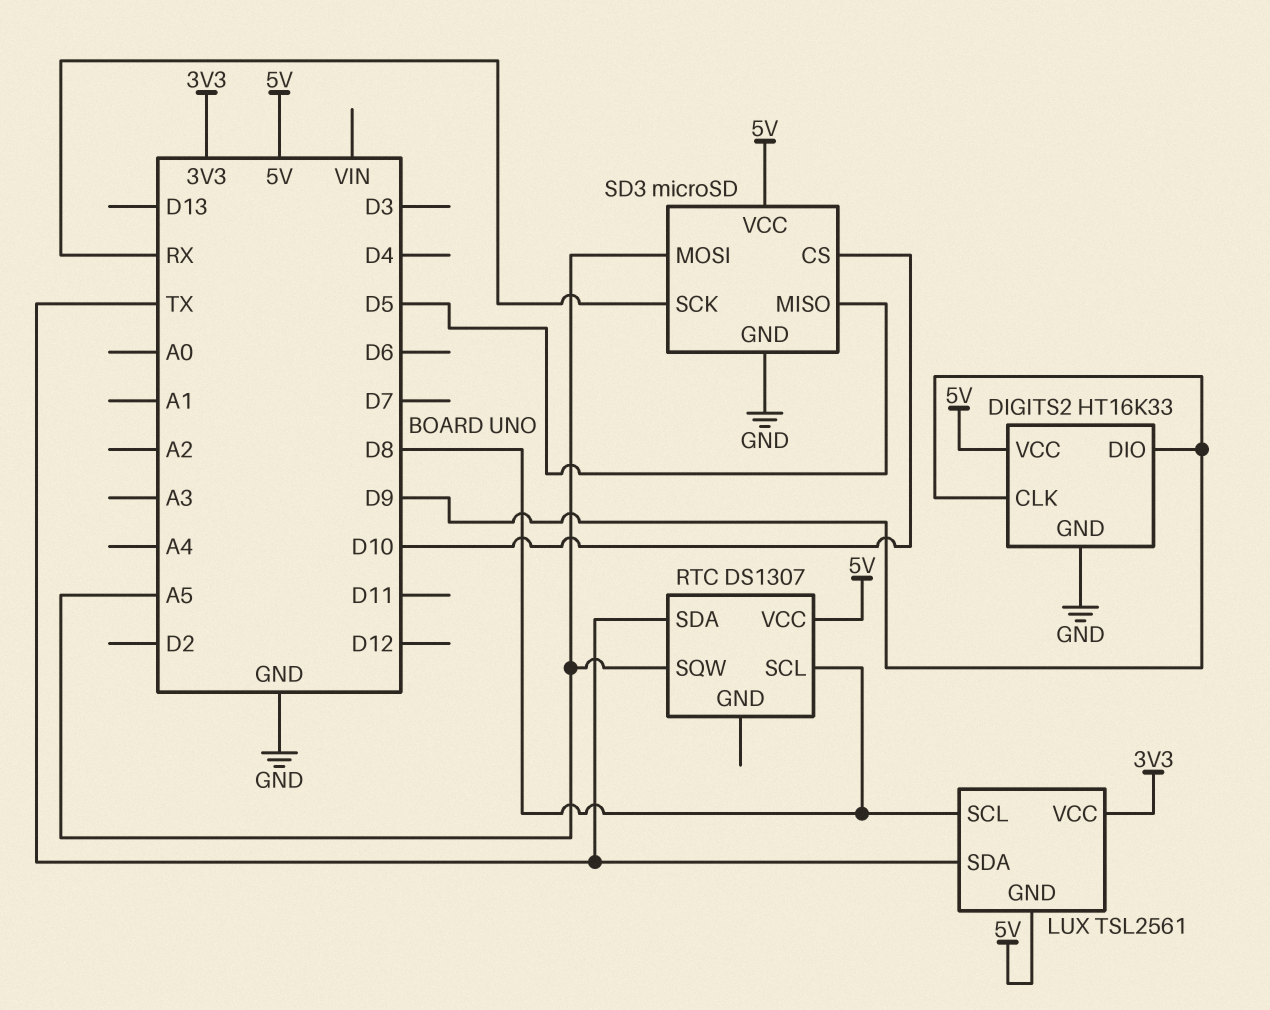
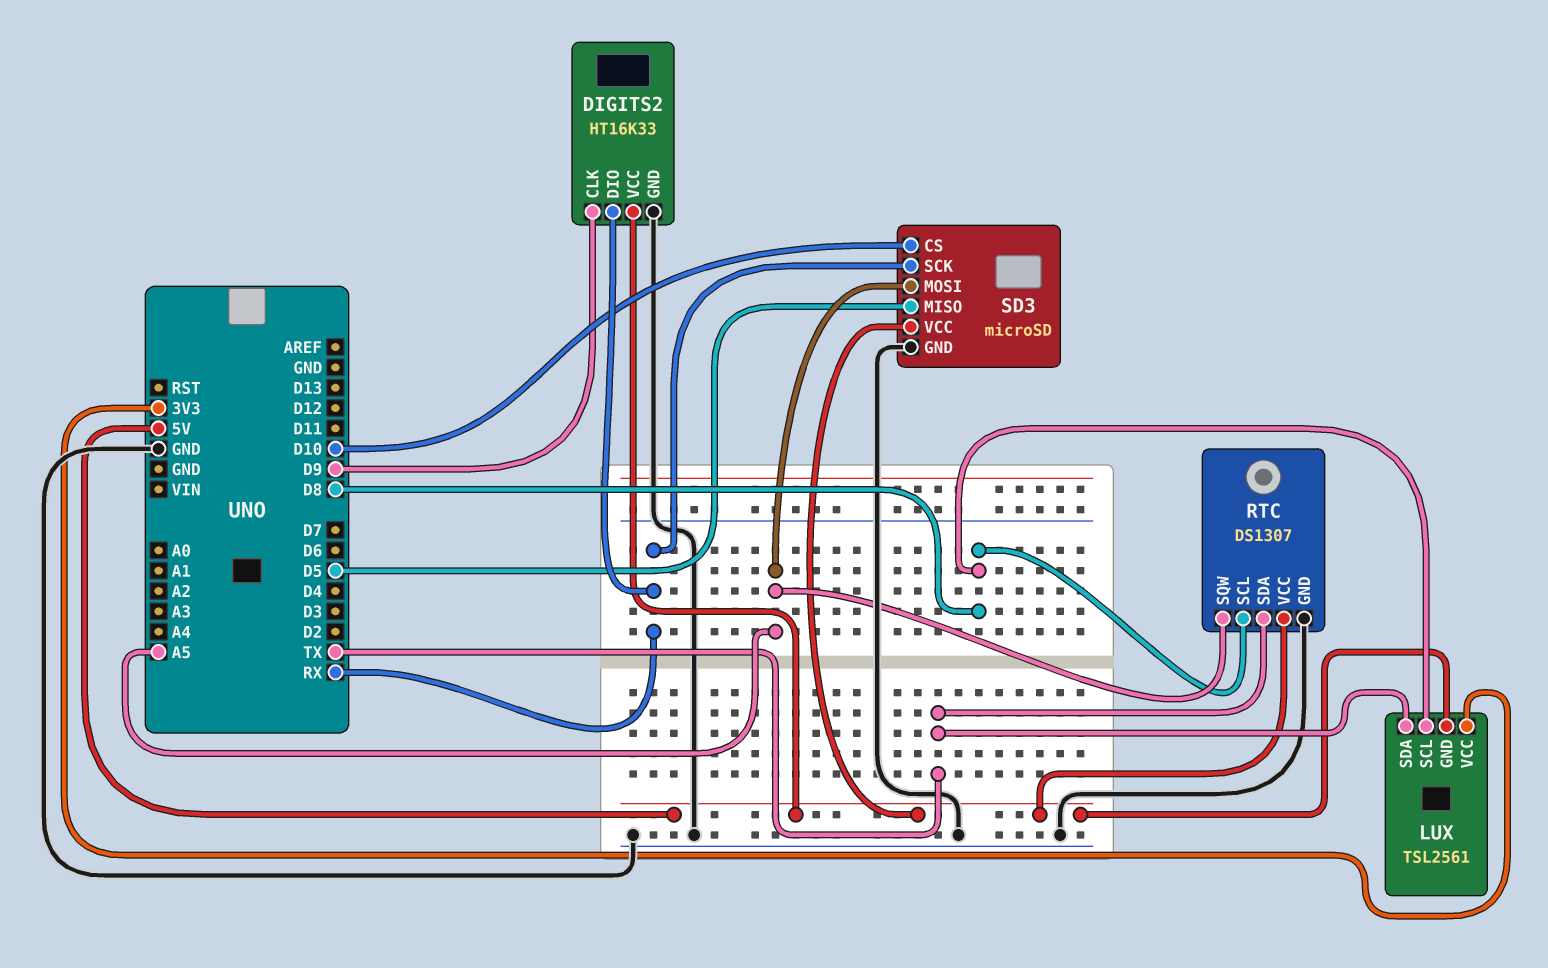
DIGITS2 pin DIO: D9 -> RX
RTC pin GND: none -> GND

